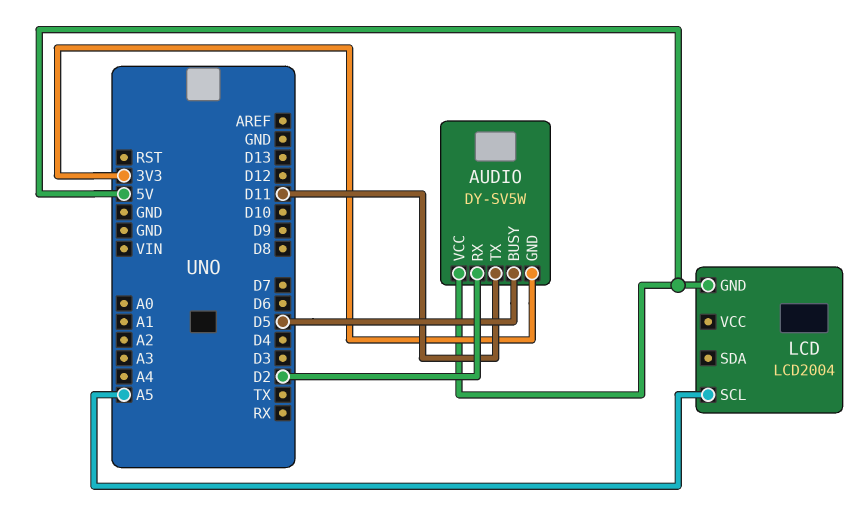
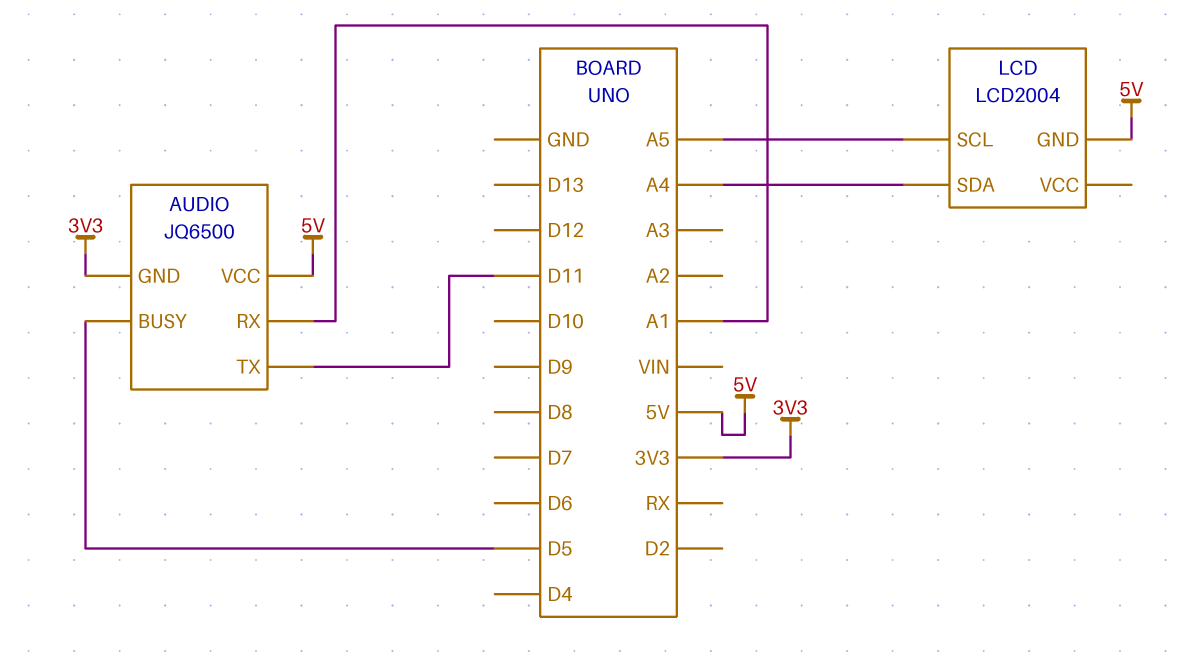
AUDIO: DY-SV5W -> JQ6500
AUDIO pin RX: D2 -> A1
LCD pin SDA: none -> A4

